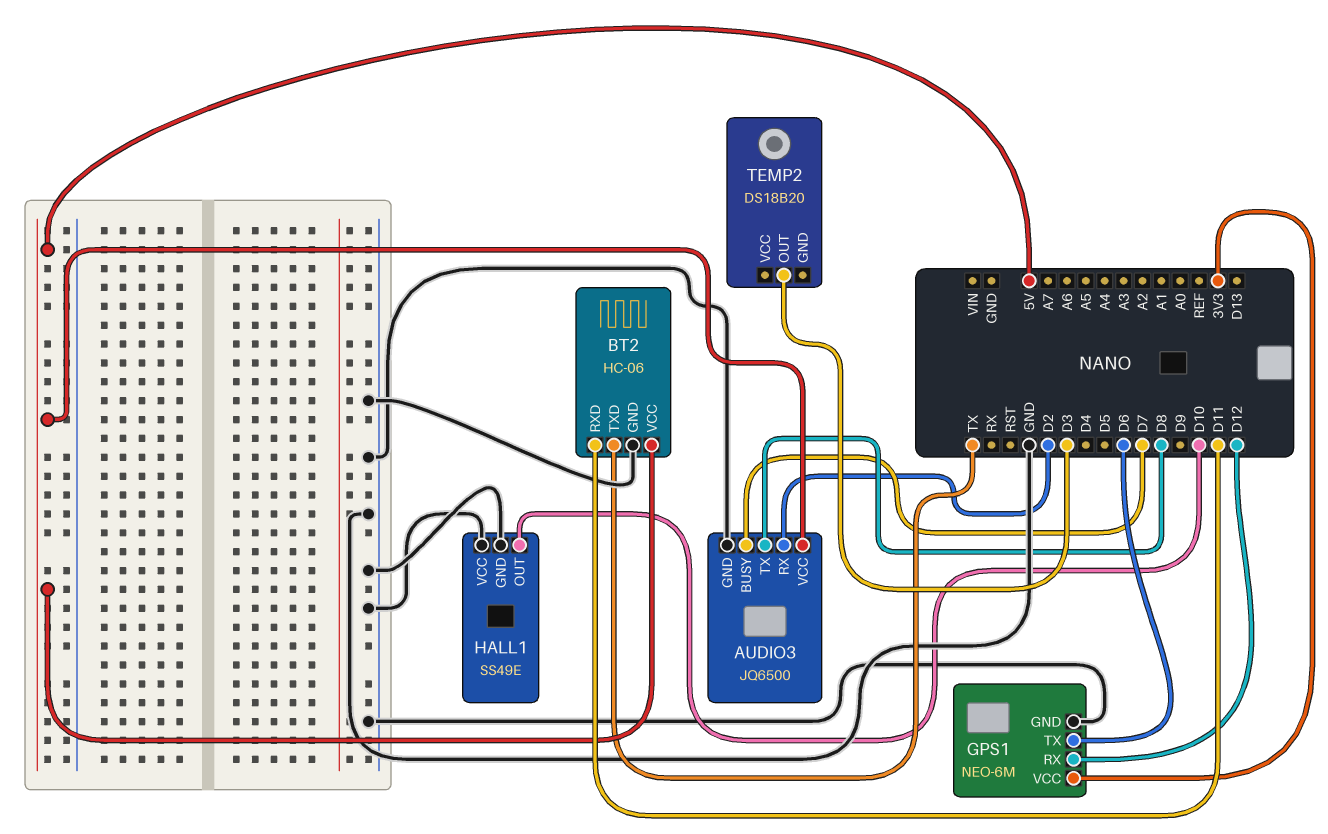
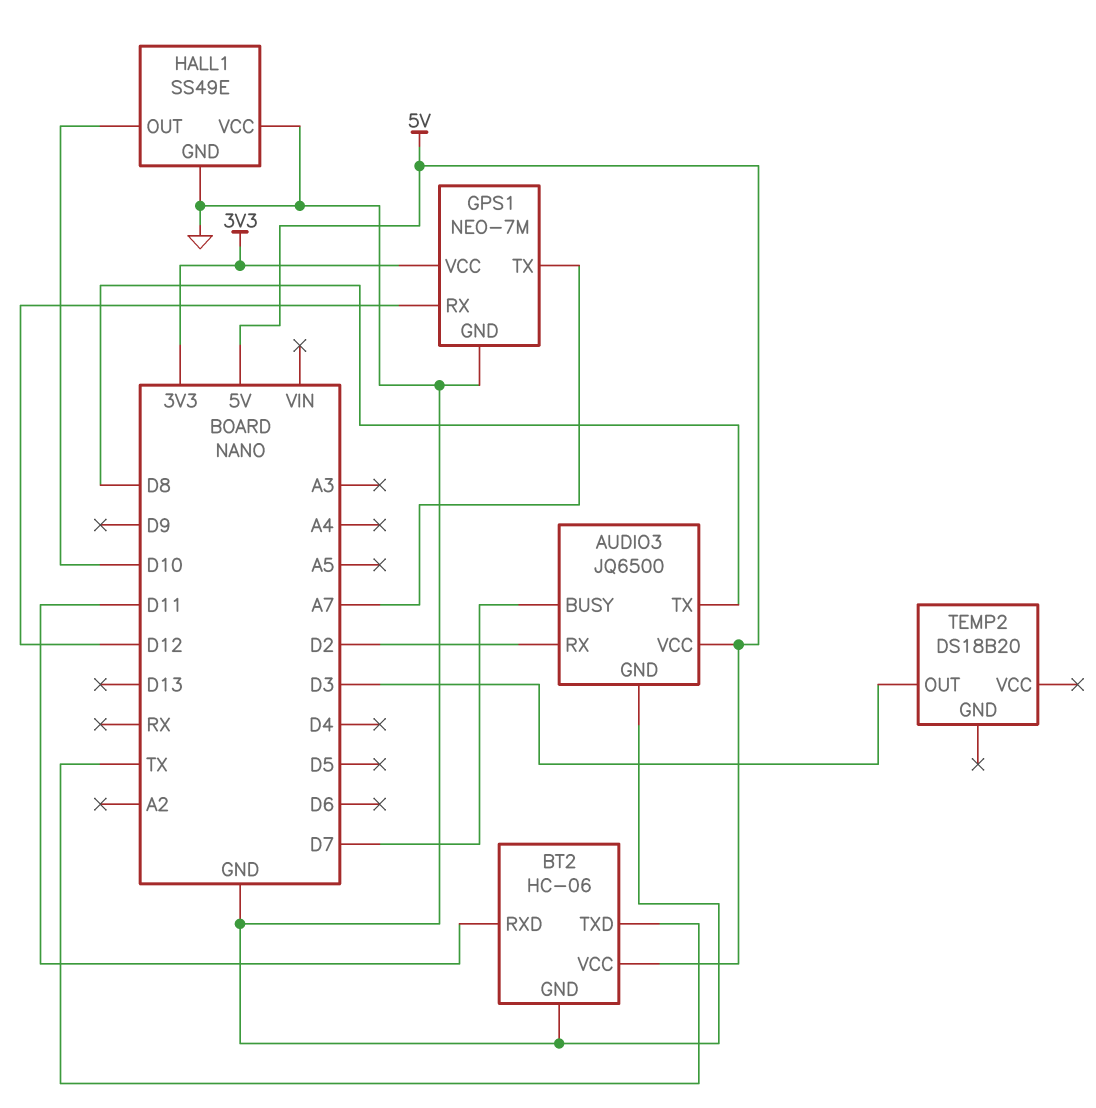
GPS1: NEO-6M -> NEO-7M
GPS1 pin TX: D6 -> A7

